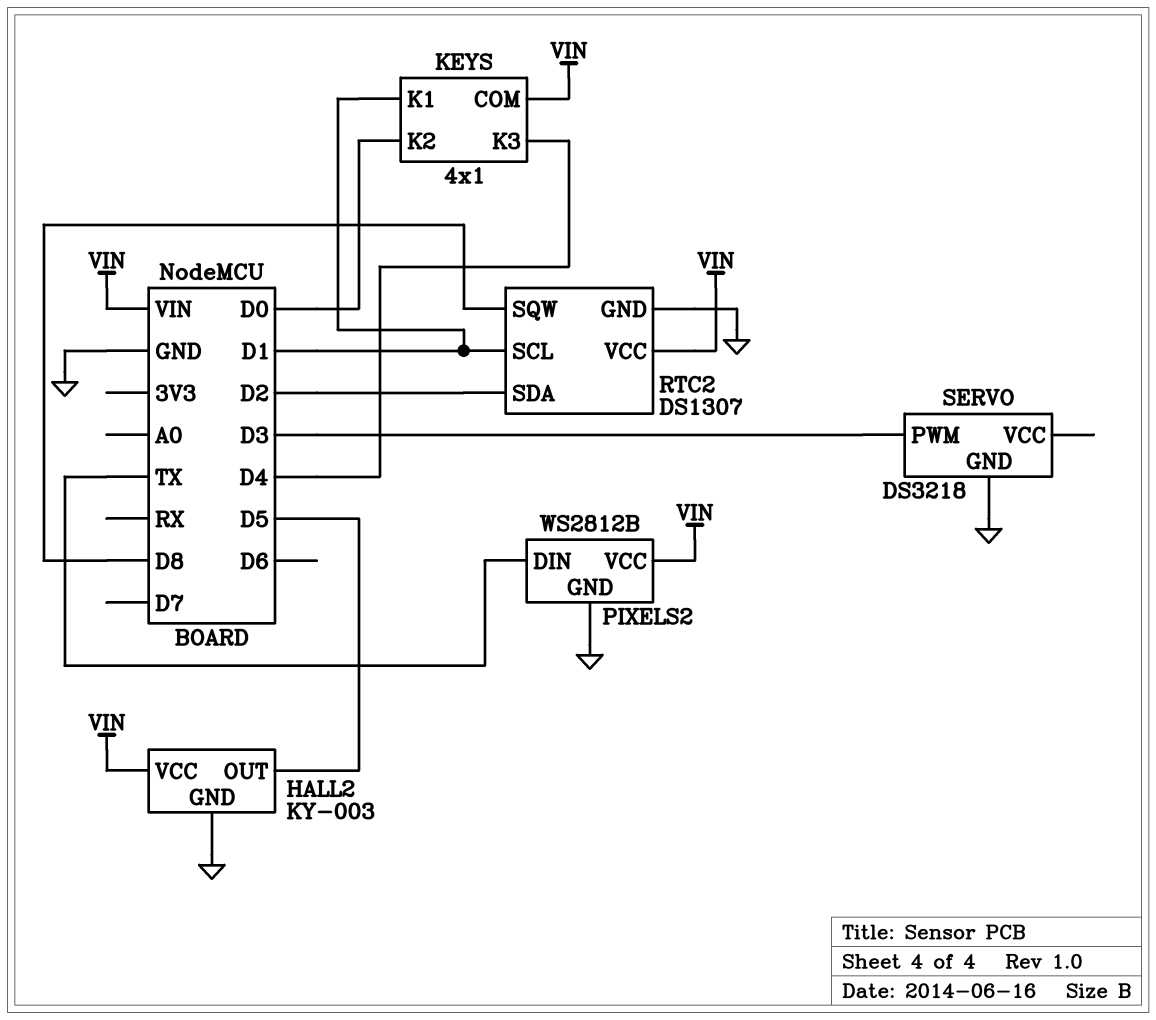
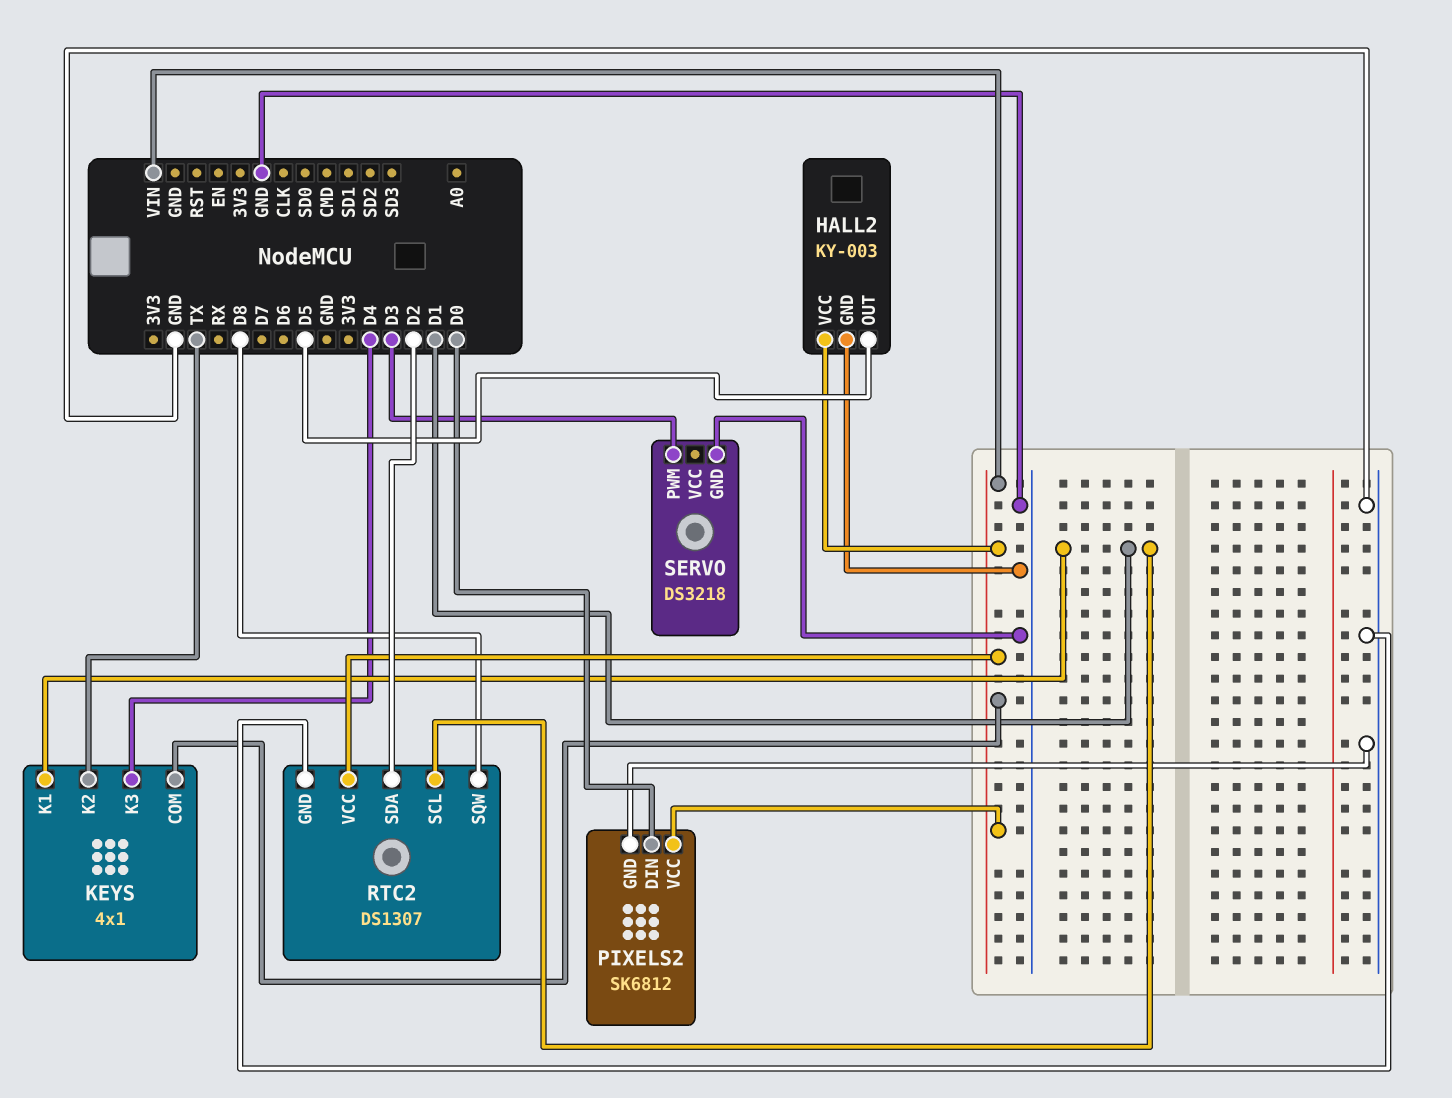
KEYS pin K2: D0 -> TX
PIXELS2: WS2812B -> SK6812
PIXELS2 pin DIN: TX -> D0

